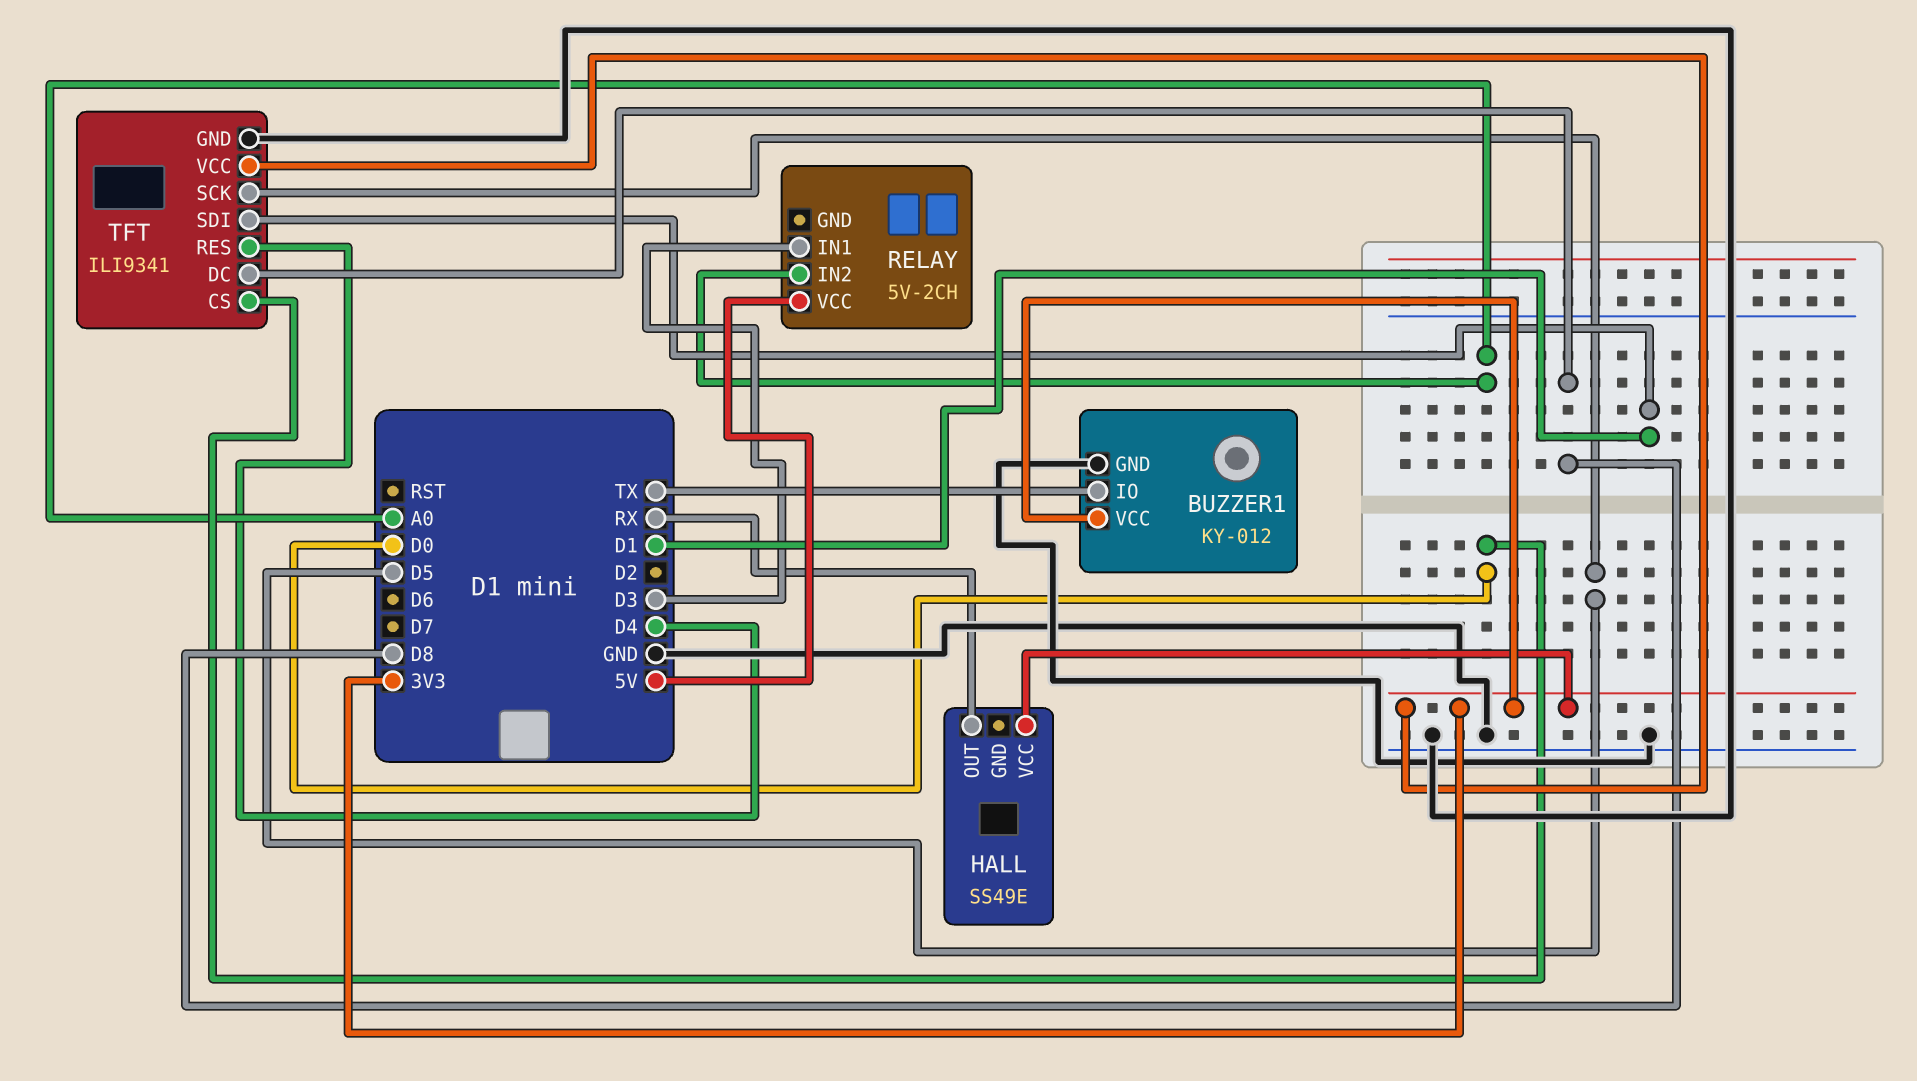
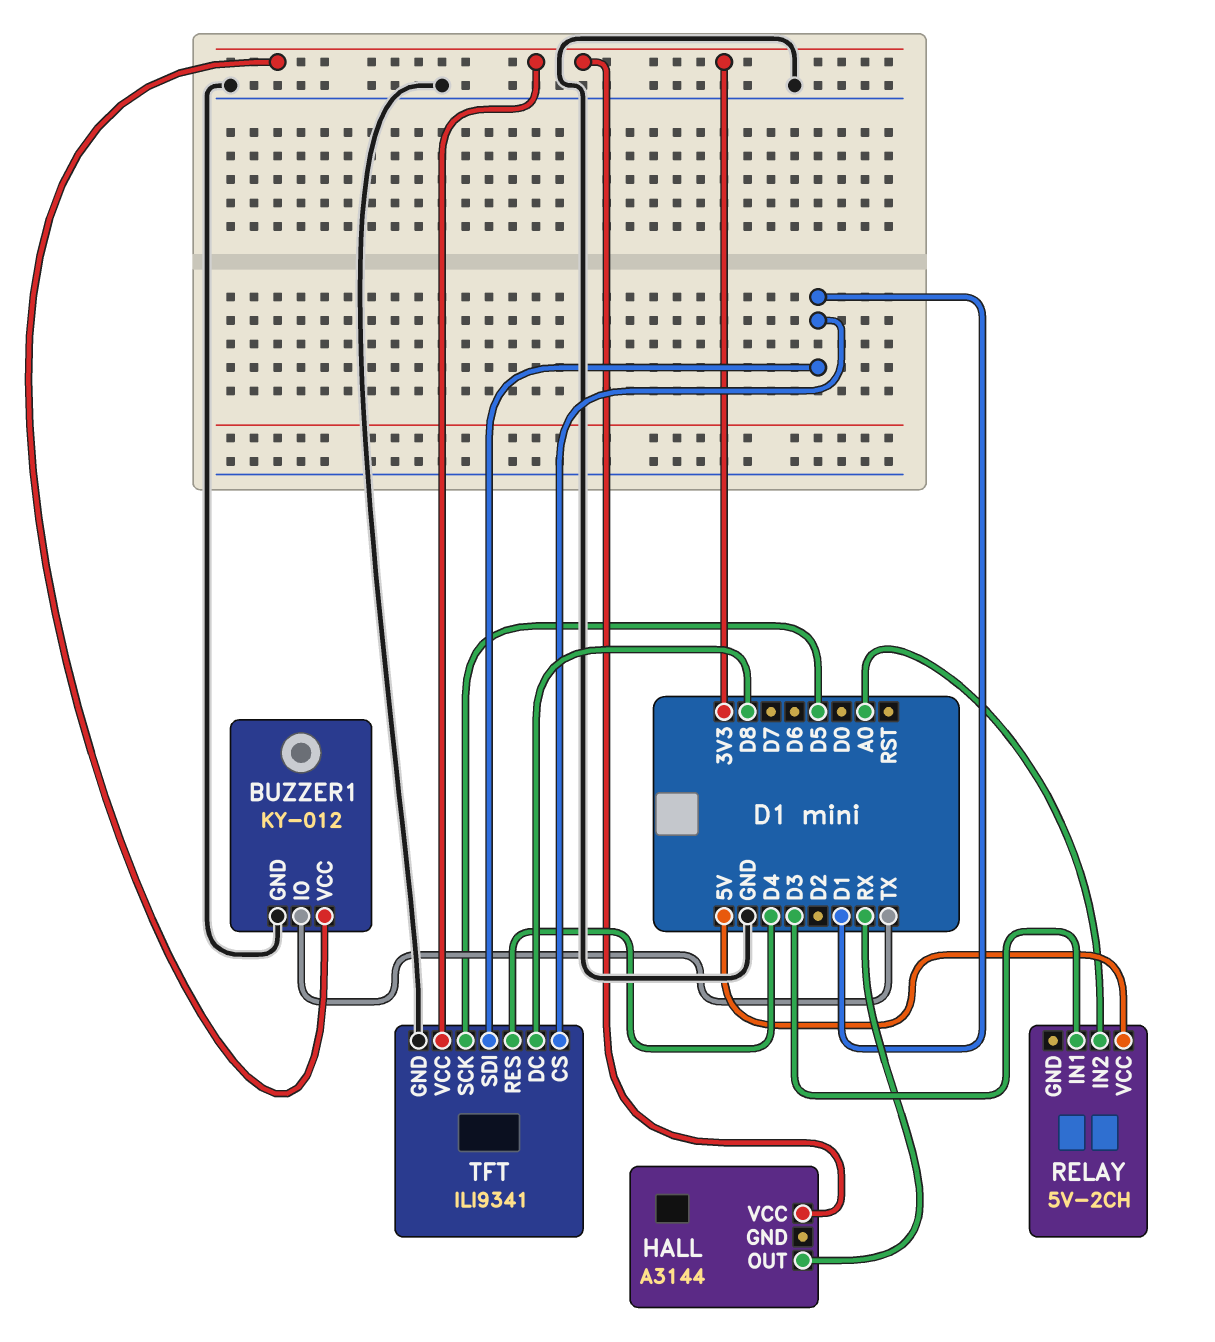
HALL: SS49E -> A3144
TFT pin CS: D0 -> D1

